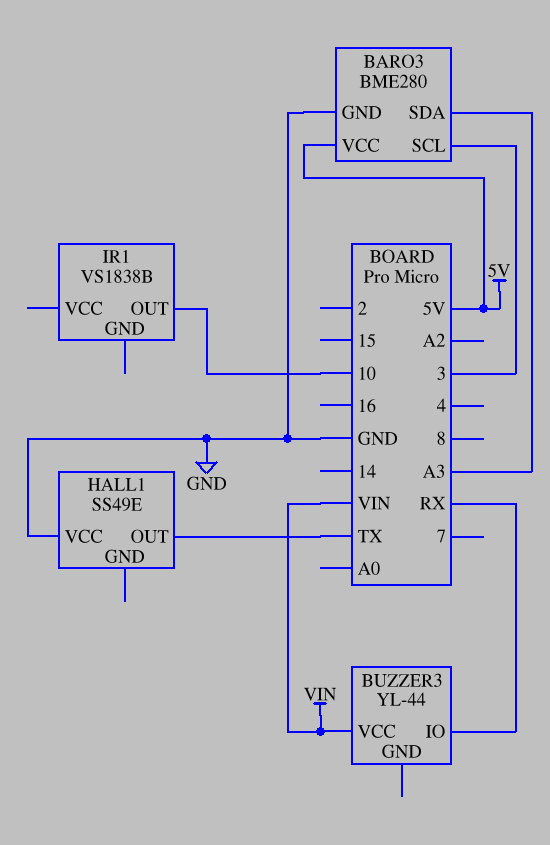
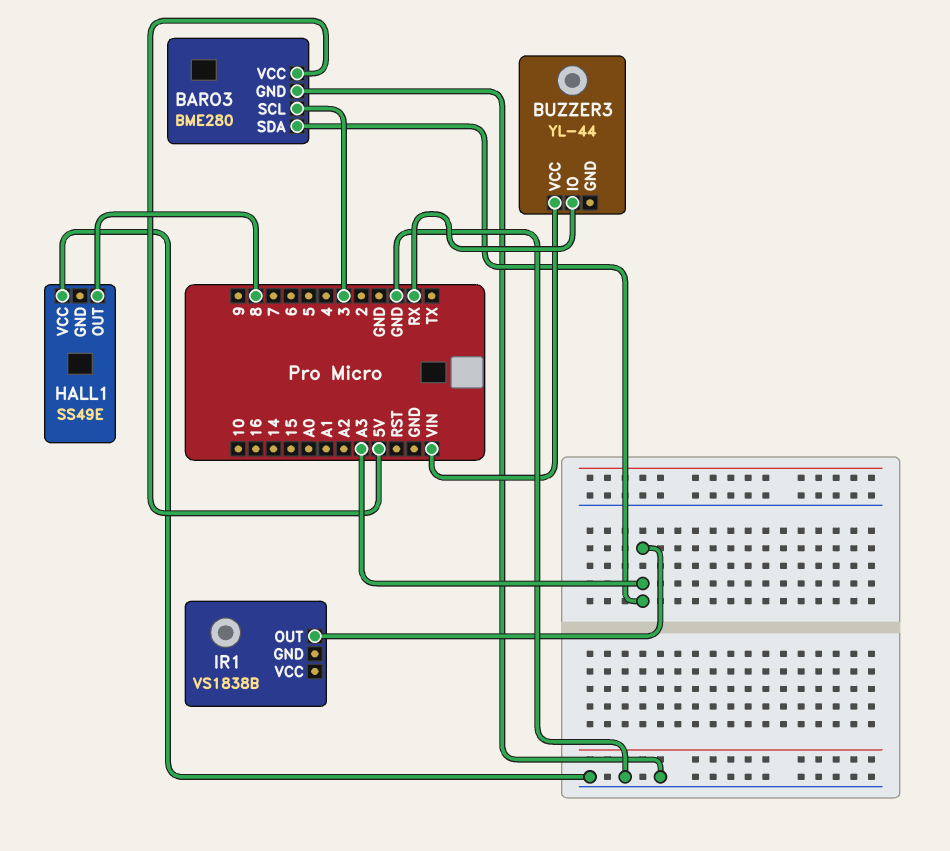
HALL1 pin OUT: TX -> 8
IR1 pin OUT: 10 -> A3

